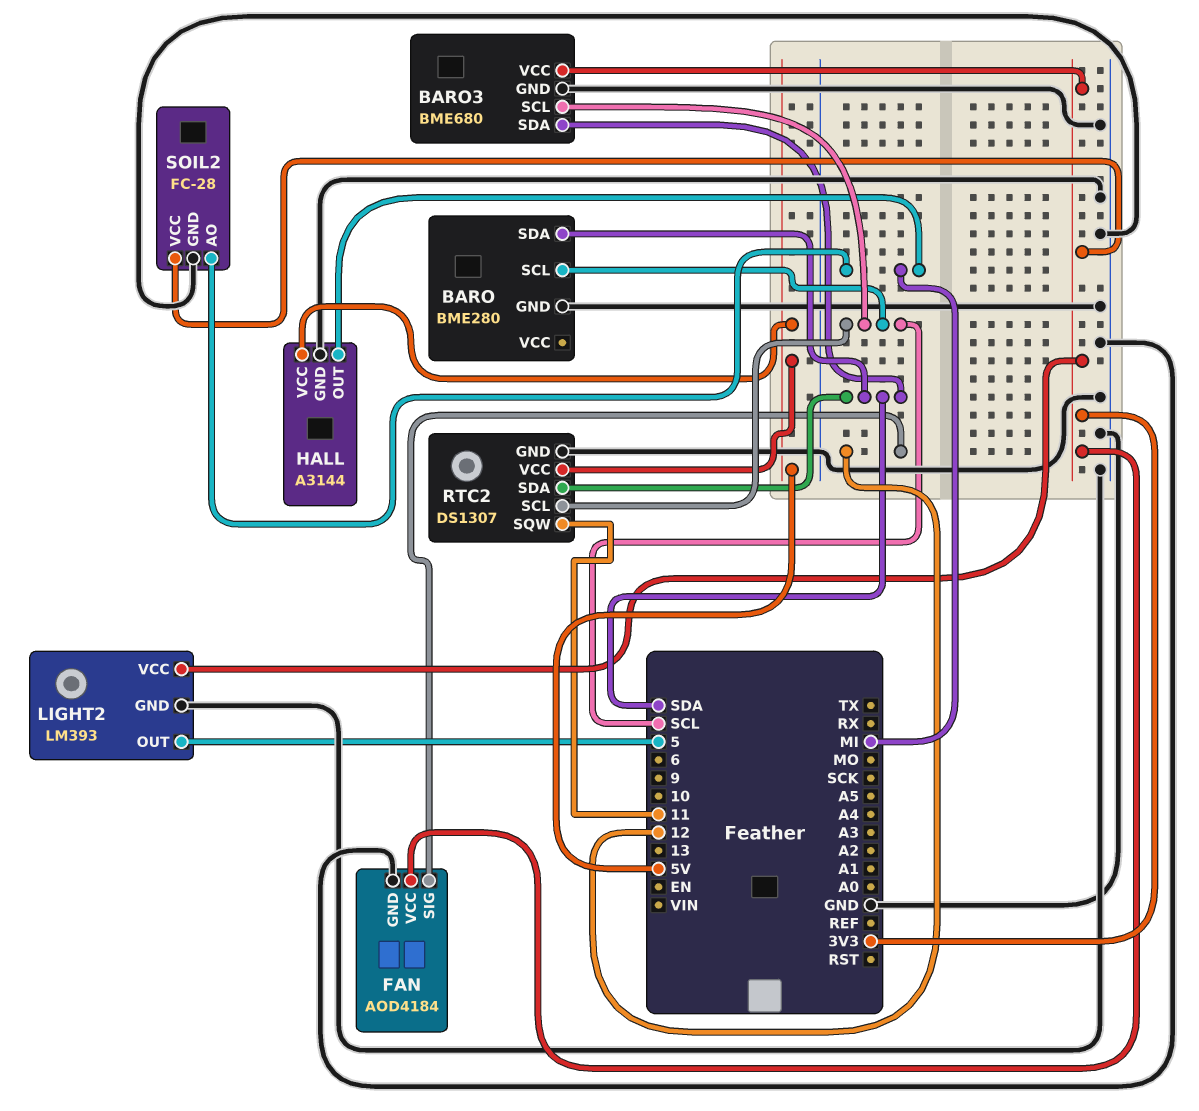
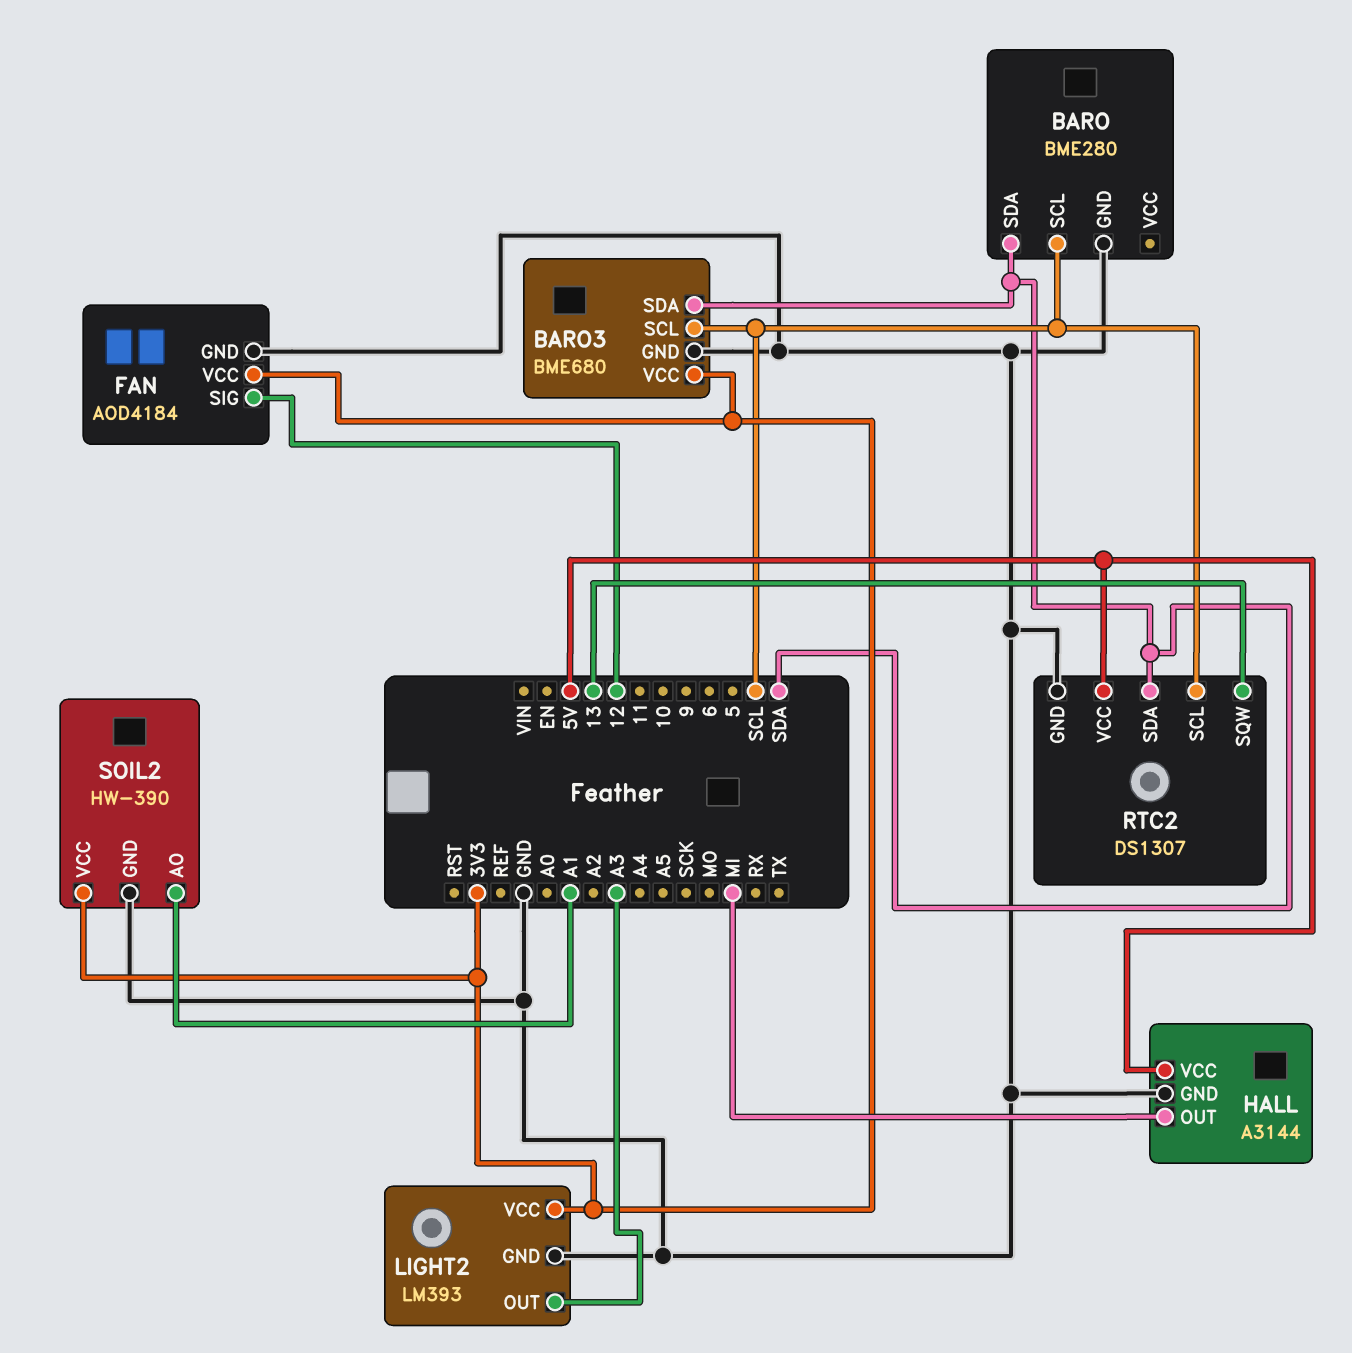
LIGHT2 pin OUT: 5 -> A3
RTC2 pin SQW: 11 -> 13
SOIL2: FC-28 -> HW-390
SOIL2 pin AO: MI -> A1

